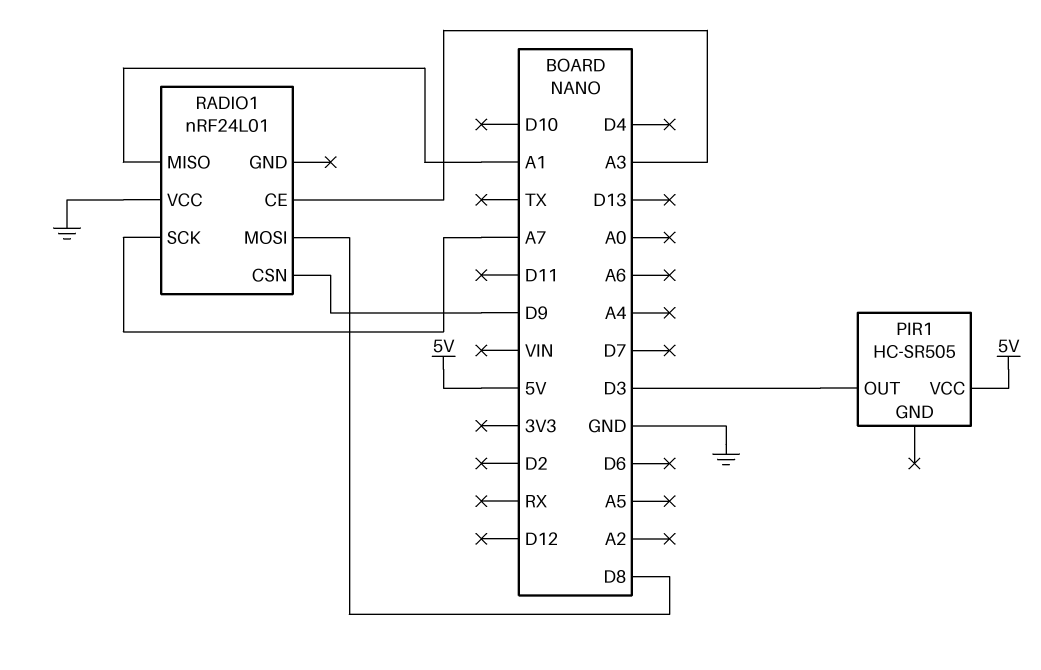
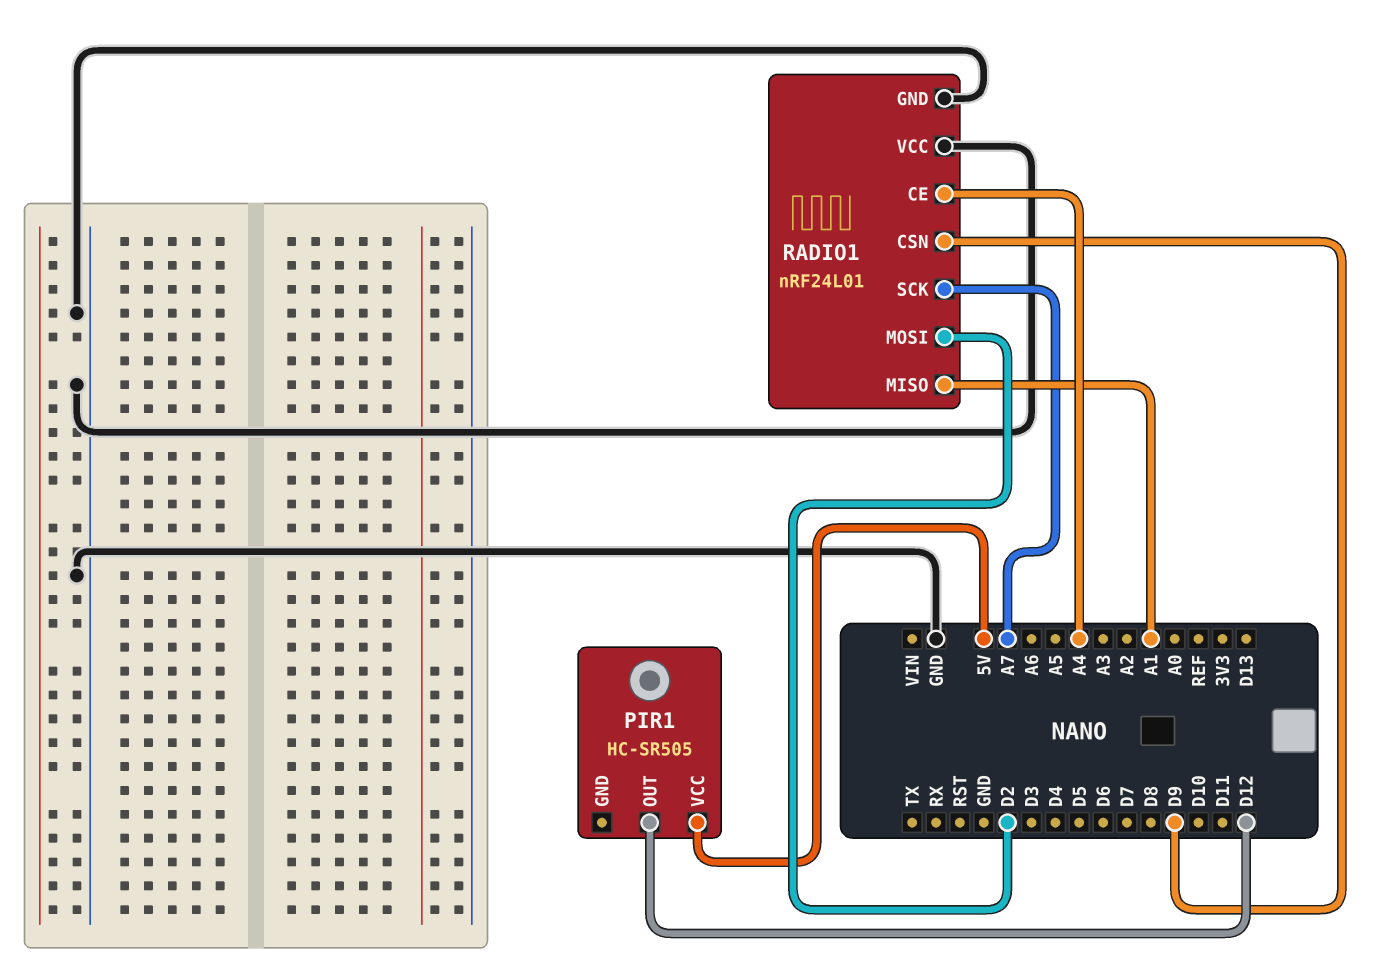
PIR1 pin OUT: D3 -> D12
RADIO1 pin CE: A3 -> A4
RADIO1 pin GND: none -> GND
RADIO1 pin MOSI: D8 -> D2

